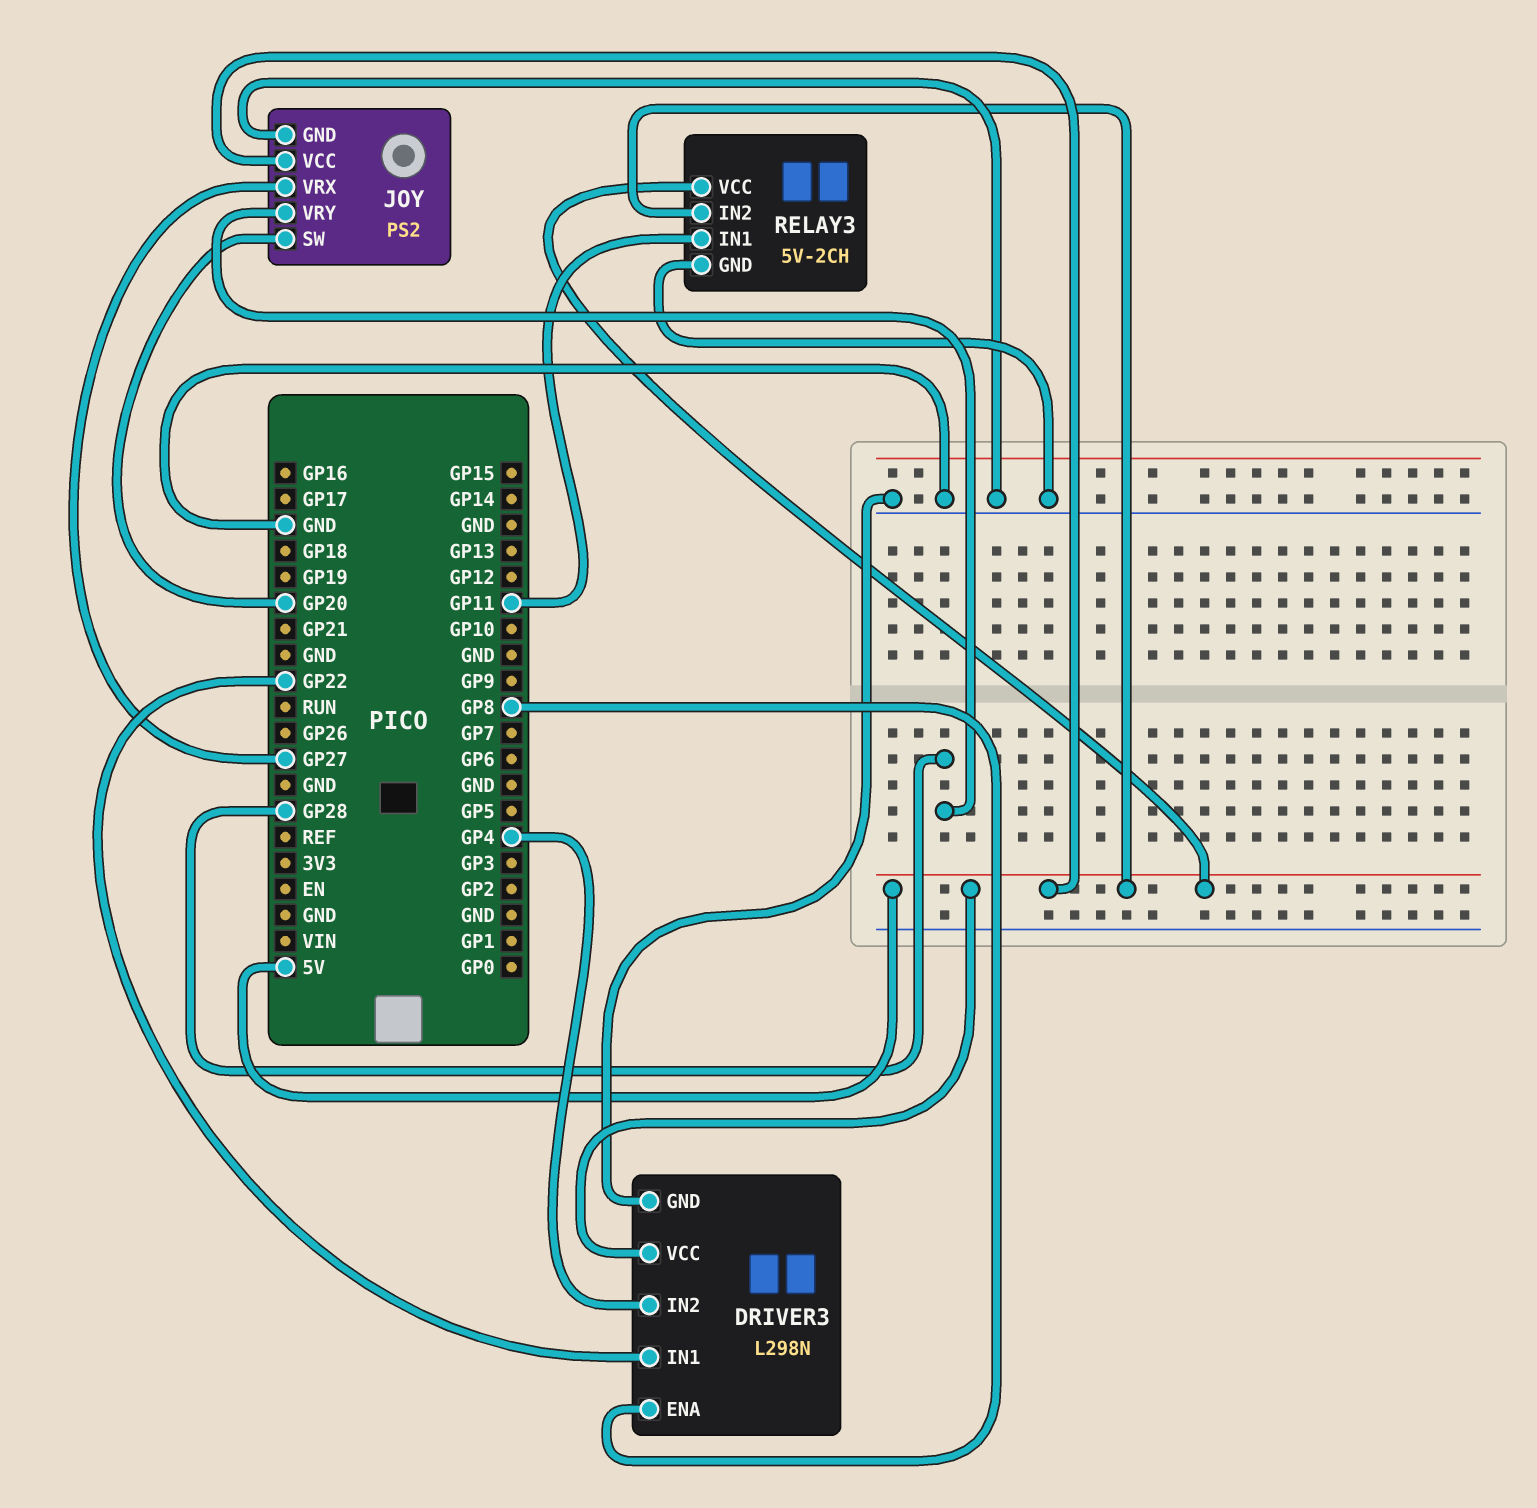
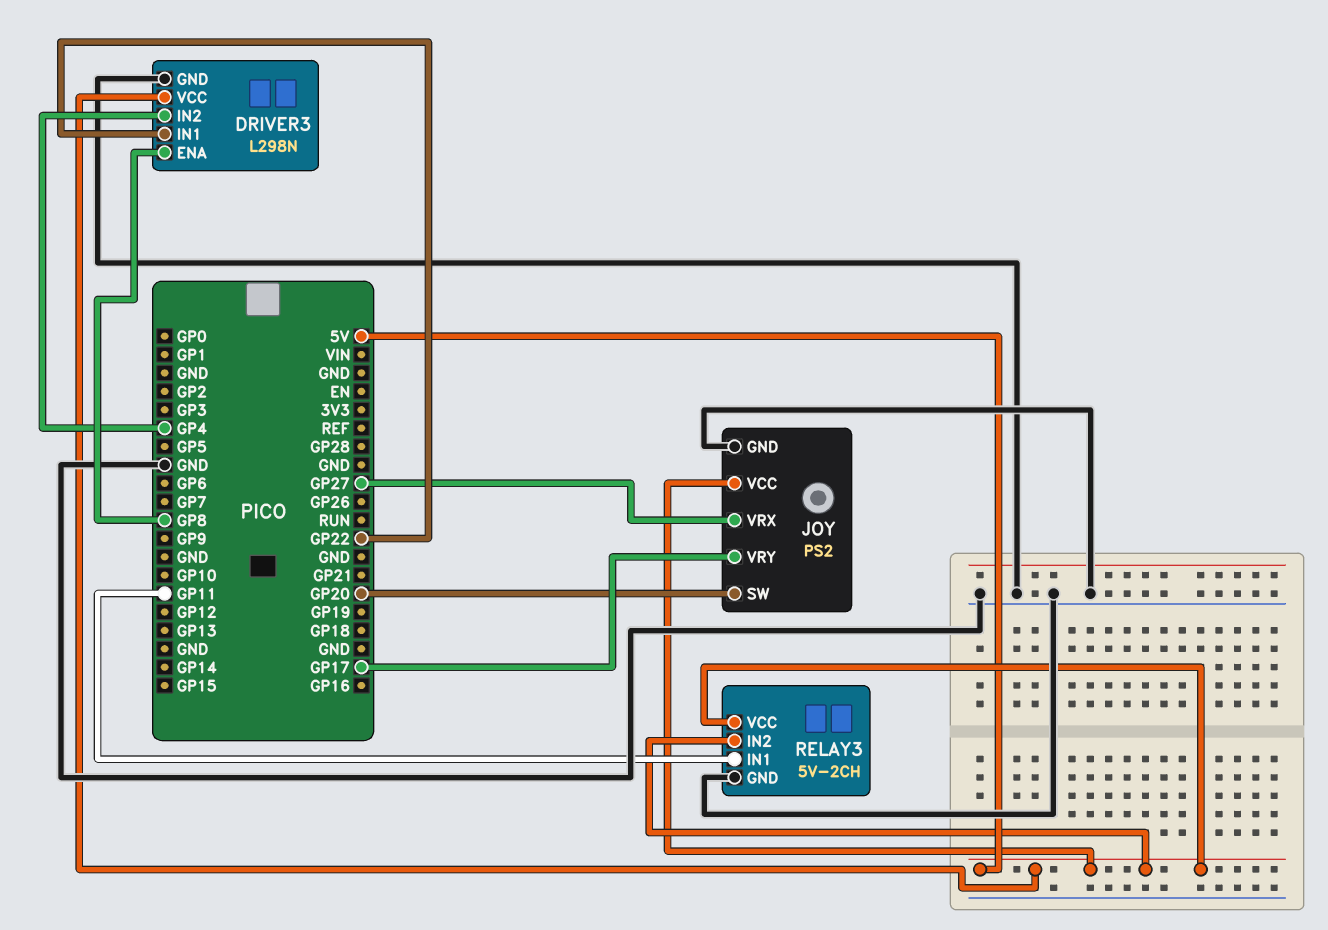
JOY pin VRY: GP28 -> GP17

